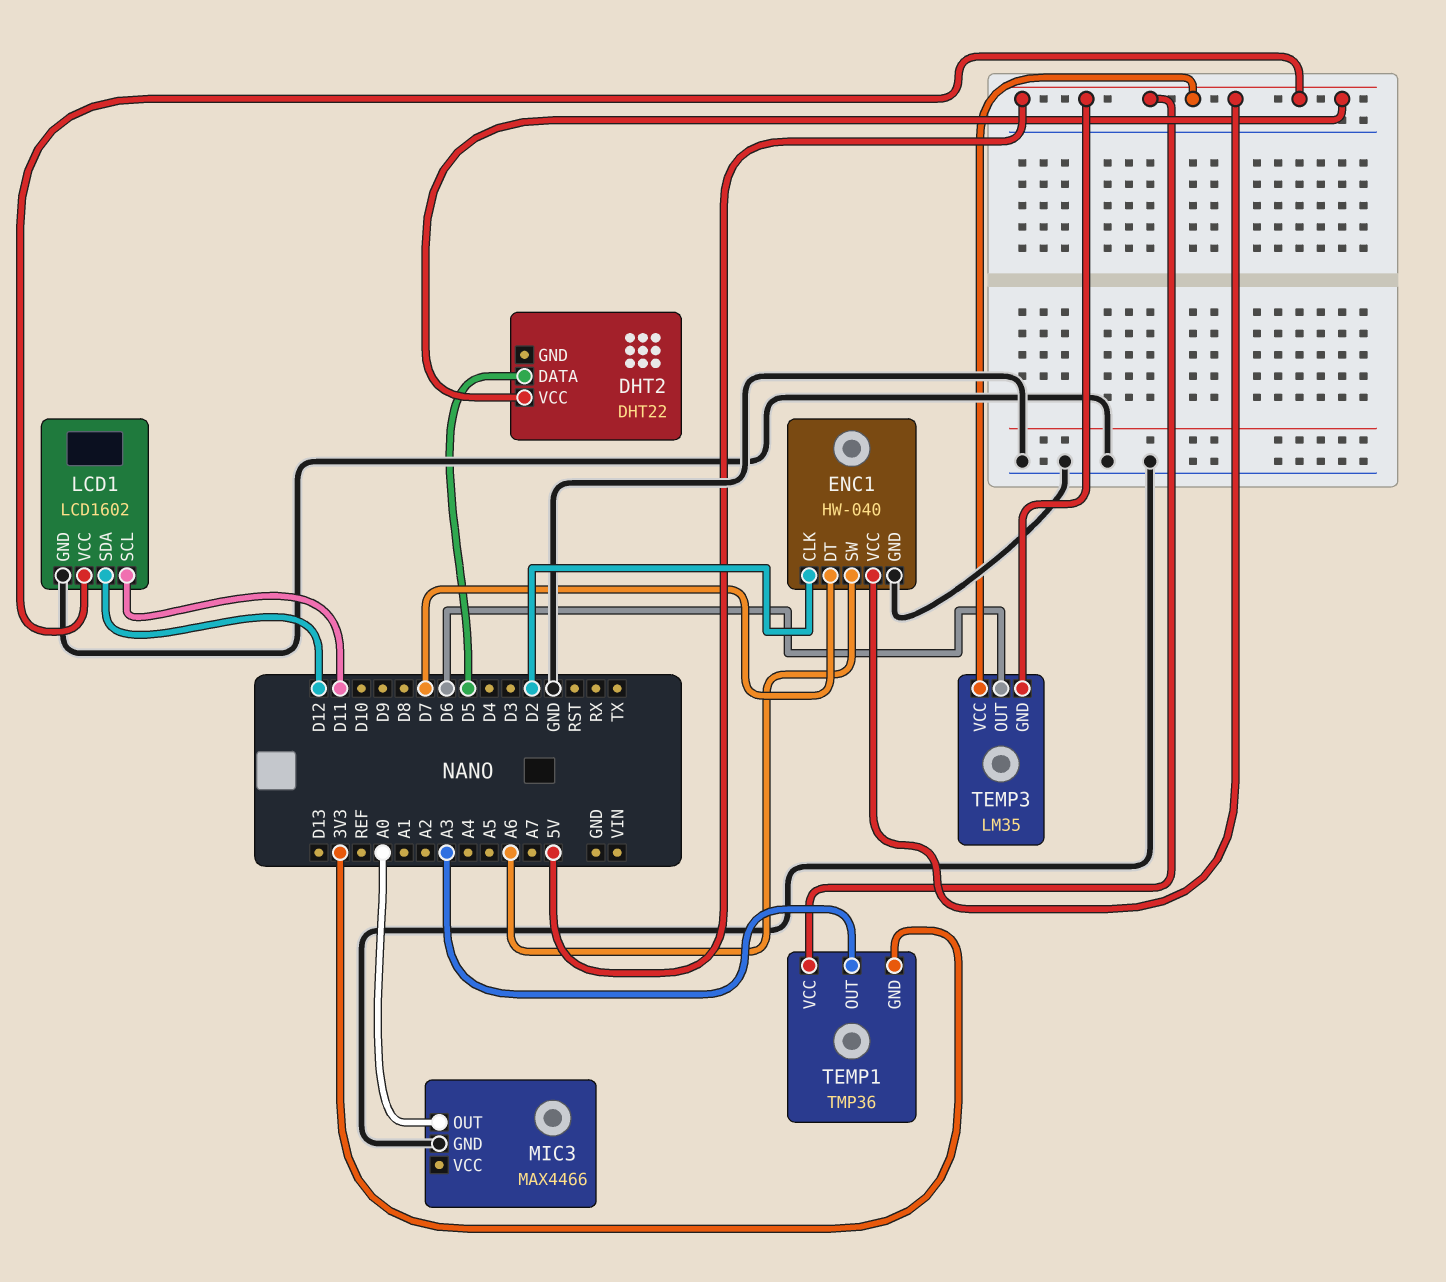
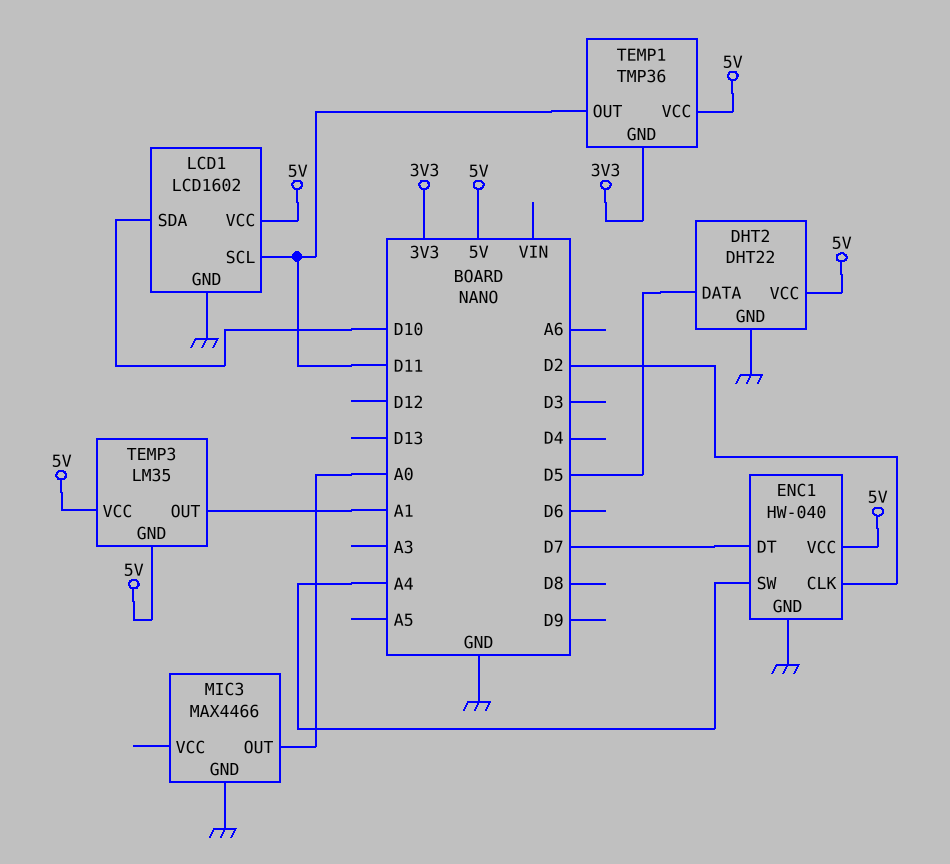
DHT2 pin GND: none -> GND
ENC1 pin SW: A6 -> A4
LCD1 pin SDA: D12 -> D10
TEMP1 pin OUT: A3 -> D11
TEMP3 pin OUT: D6 -> A1

